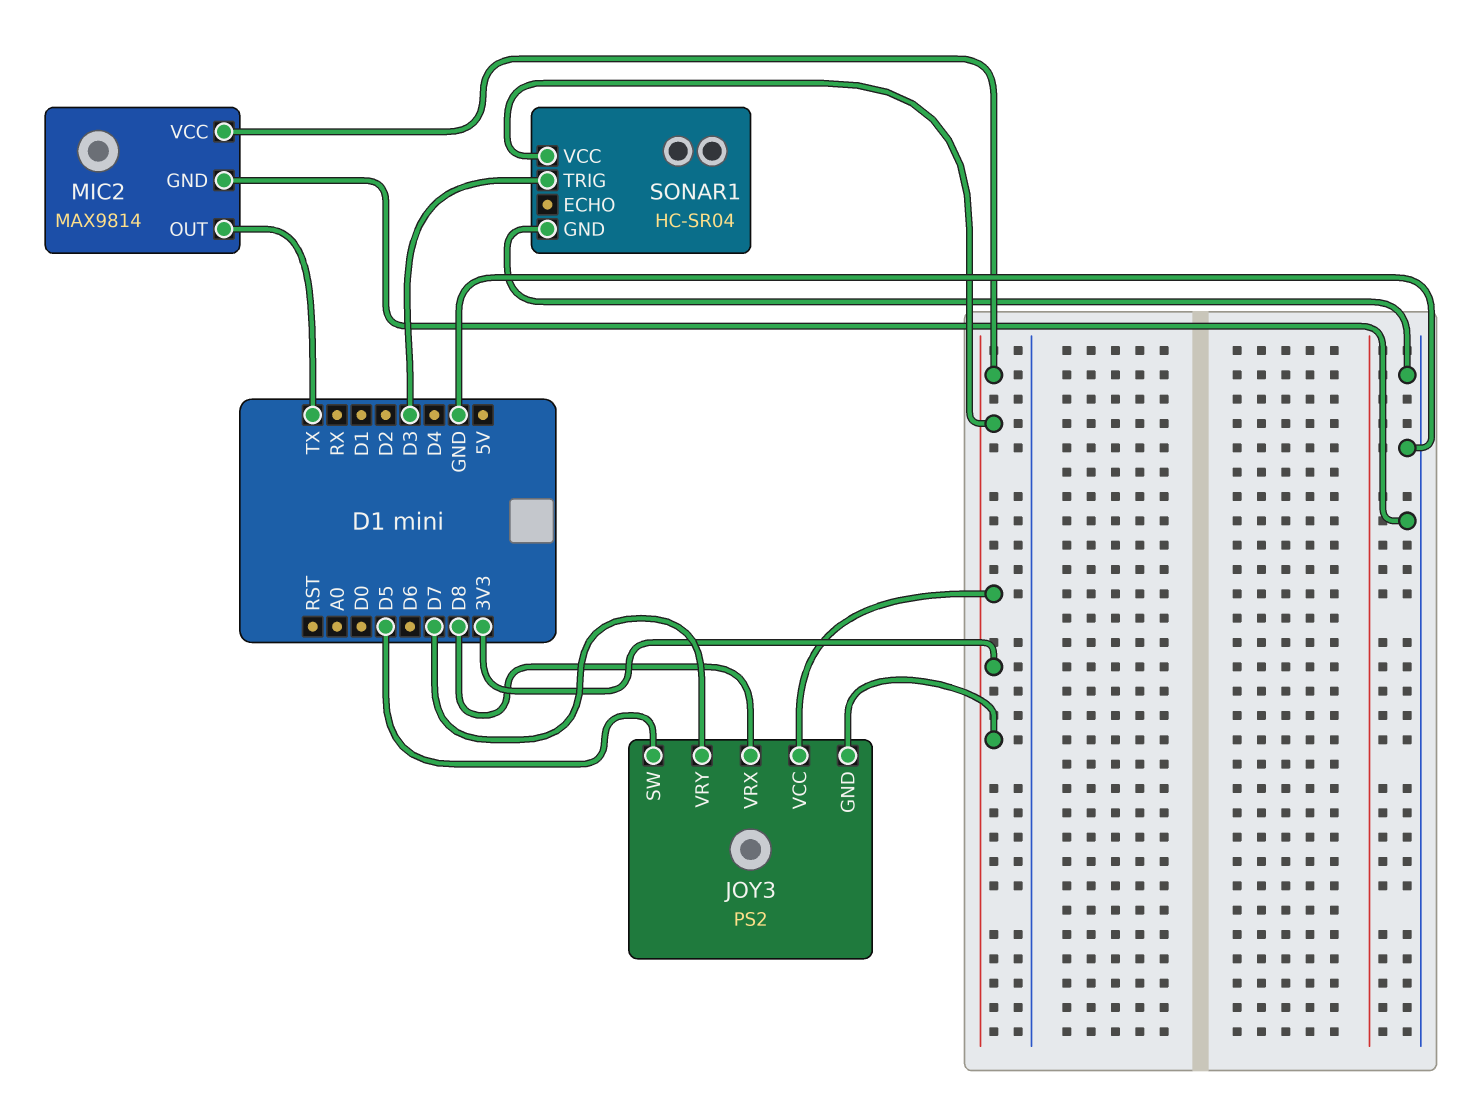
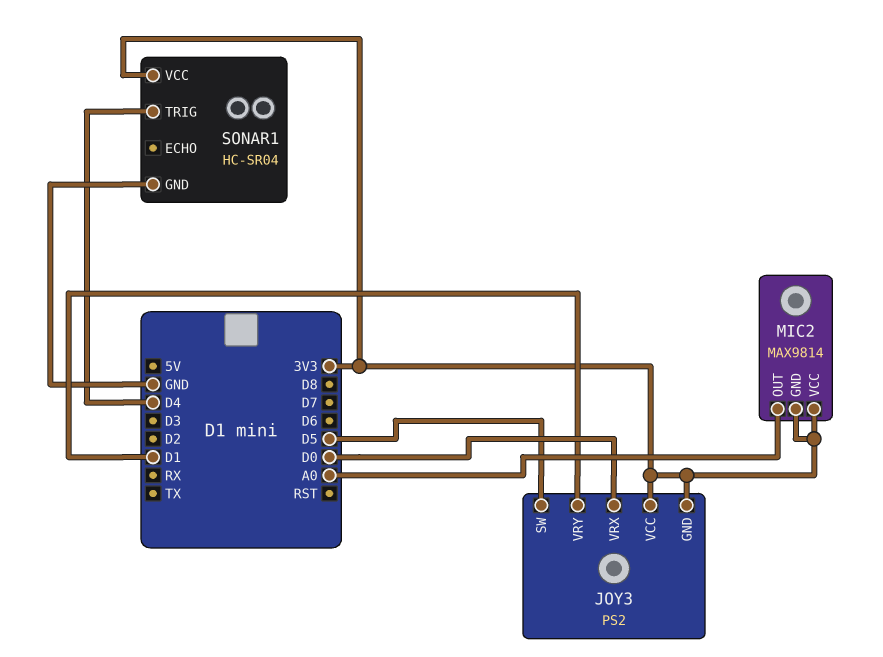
JOY3 pin VRX: D8 -> D0
JOY3 pin VRY: D7 -> D1
MIC2 pin GND: GND -> 3V3
MIC2 pin OUT: TX -> A0
SONAR1 pin TRIG: D3 -> D4

